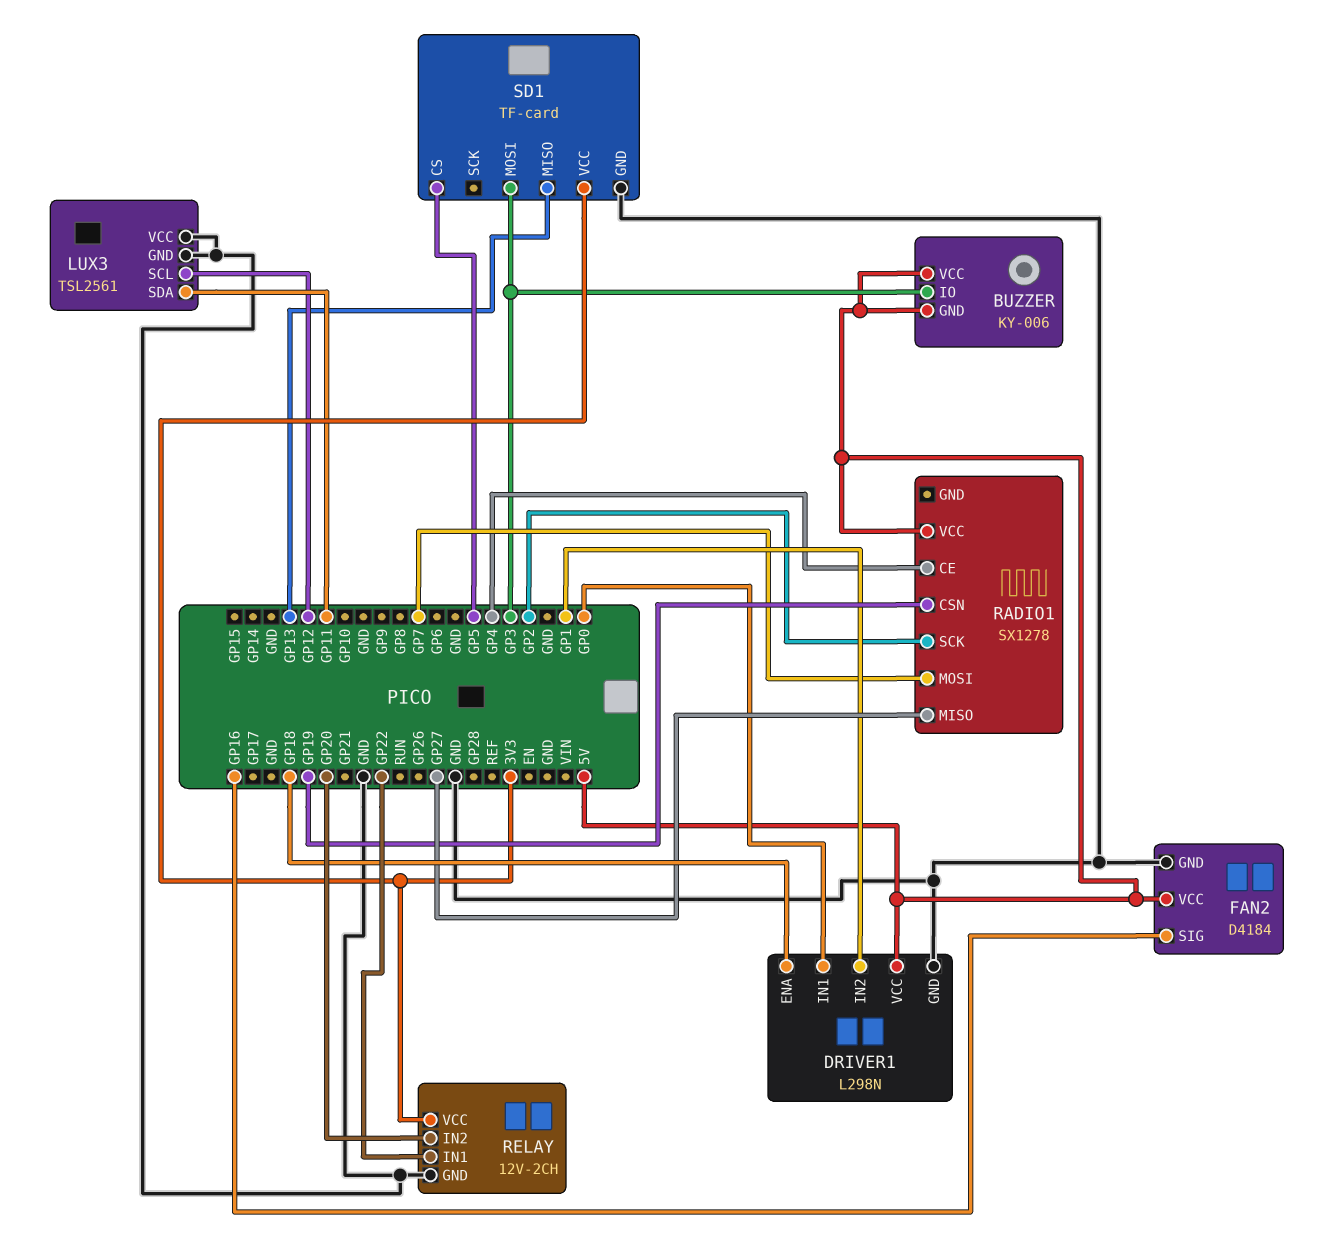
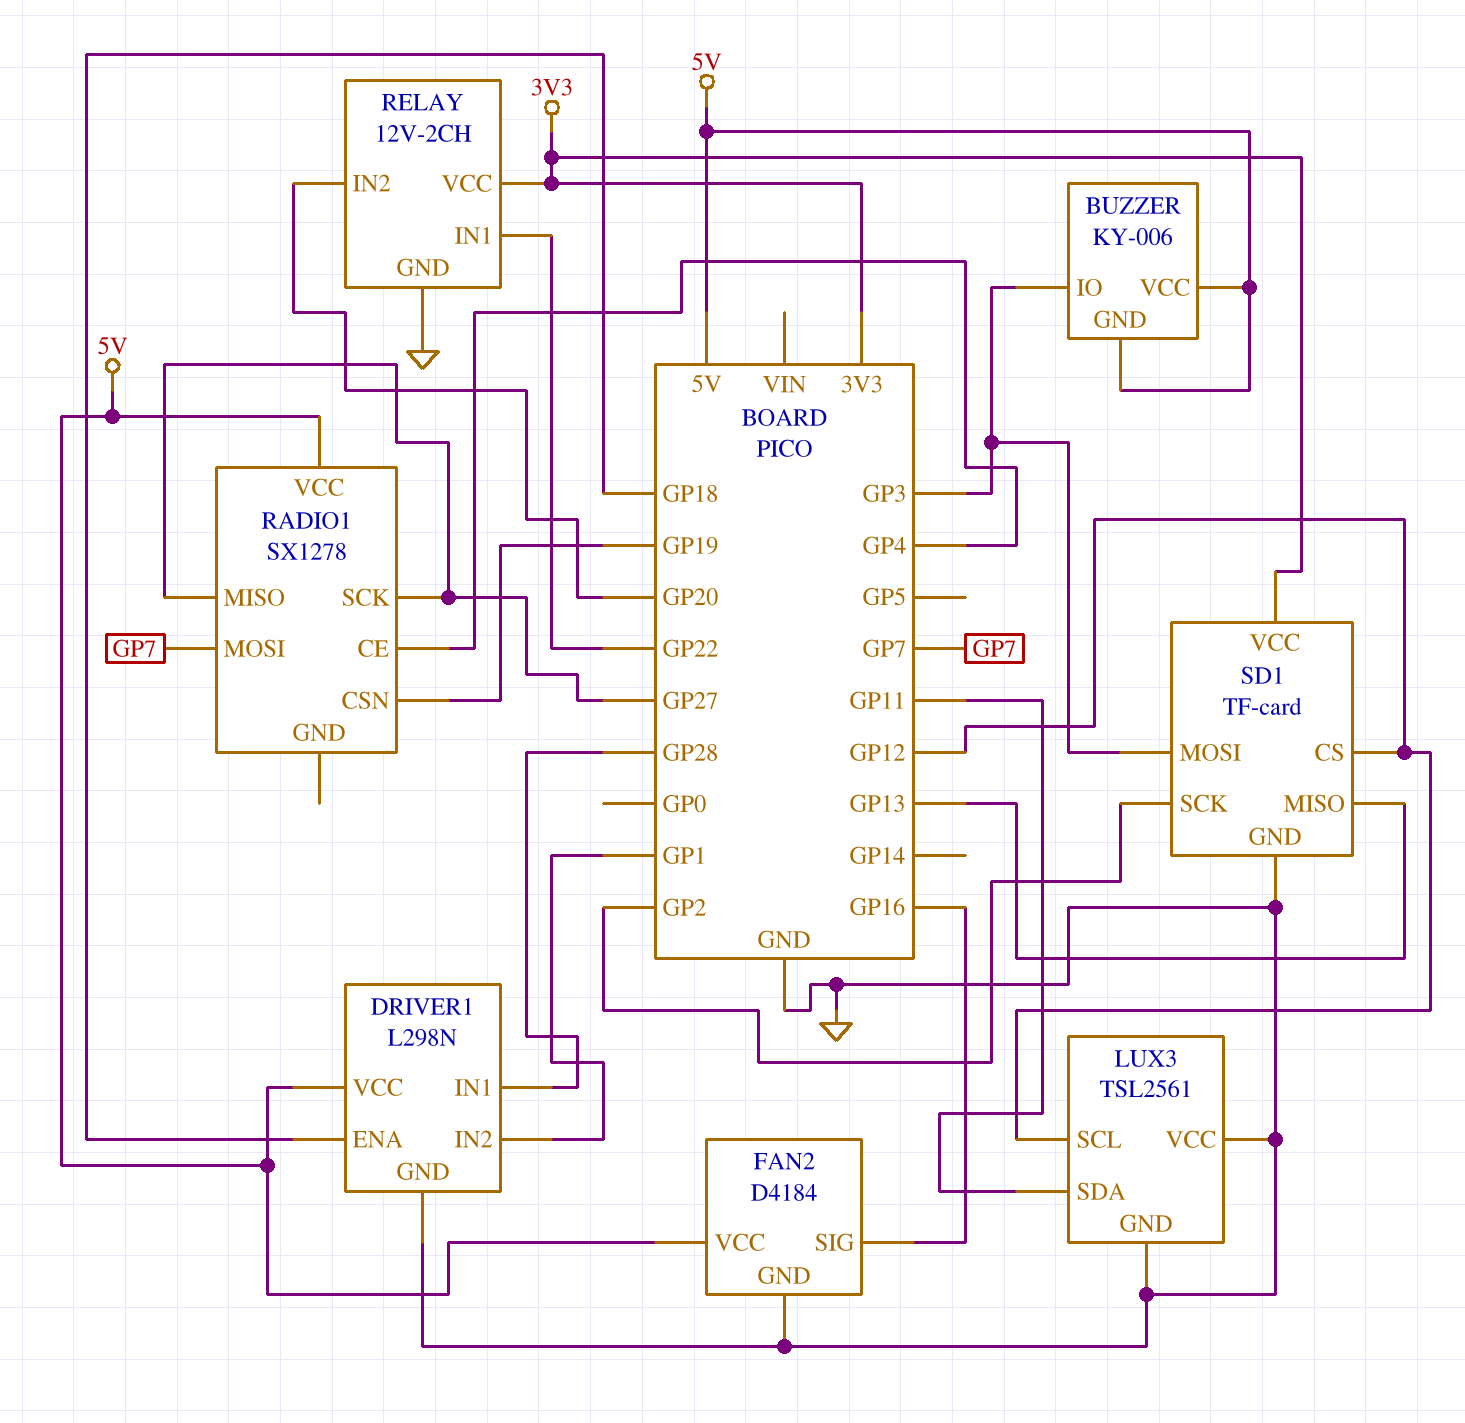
DRIVER1 pin IN1: GP0 -> GP28
RADIO1 pin SCK: GP2 -> GP27
SD1 pin CS: GP5 -> GP12
SD1 pin SCK: none -> GP2

